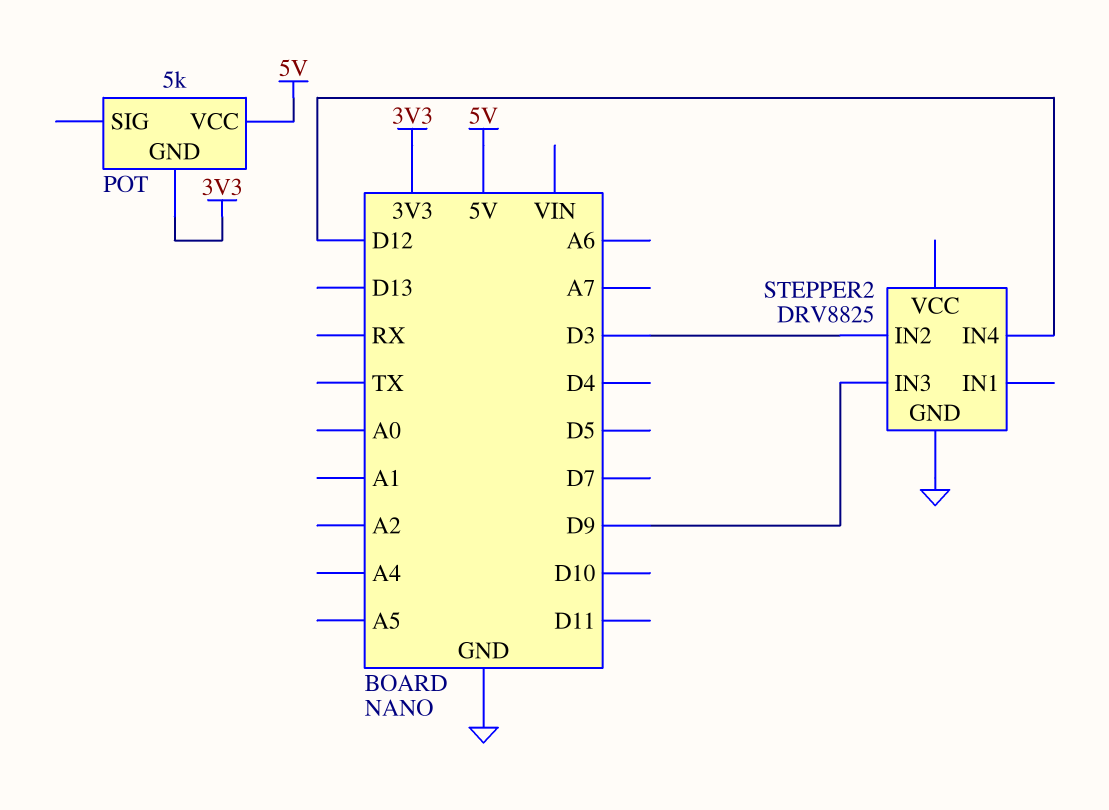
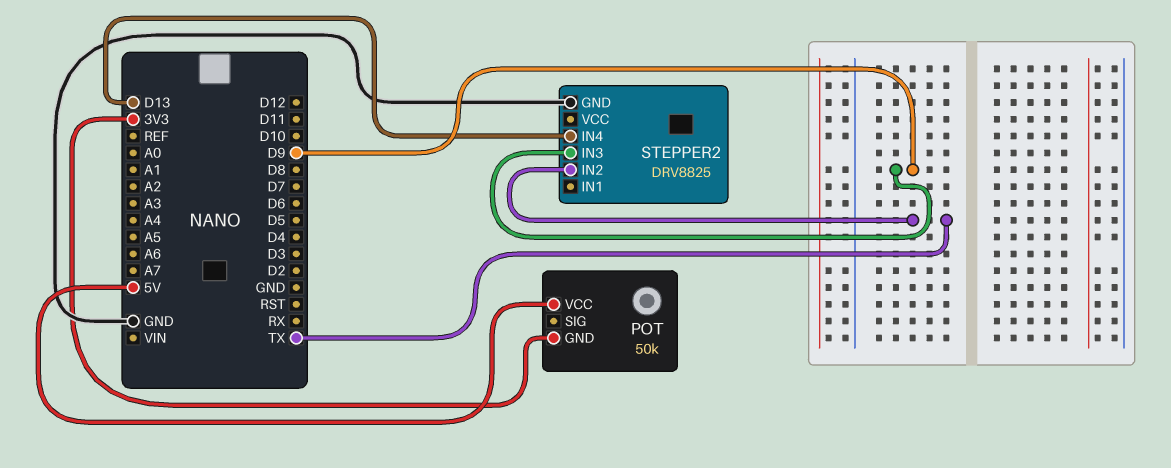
POT: 5k -> 50k
STEPPER2 pin IN2: D3 -> TX
STEPPER2 pin IN4: D12 -> D13

